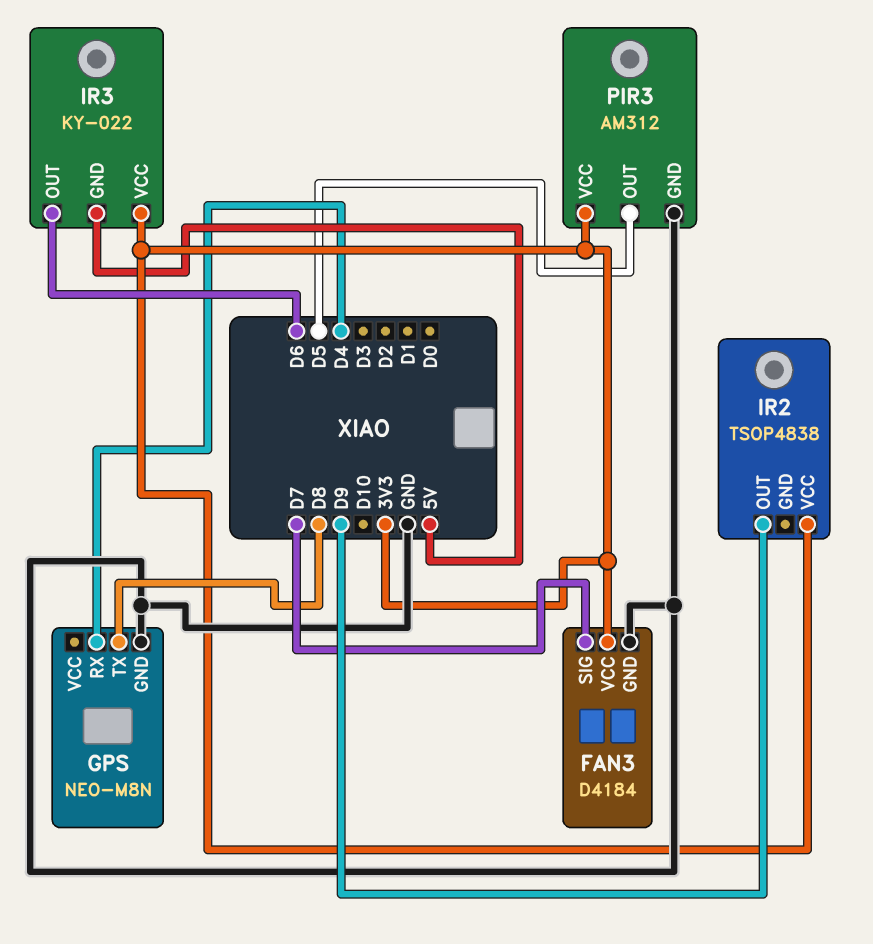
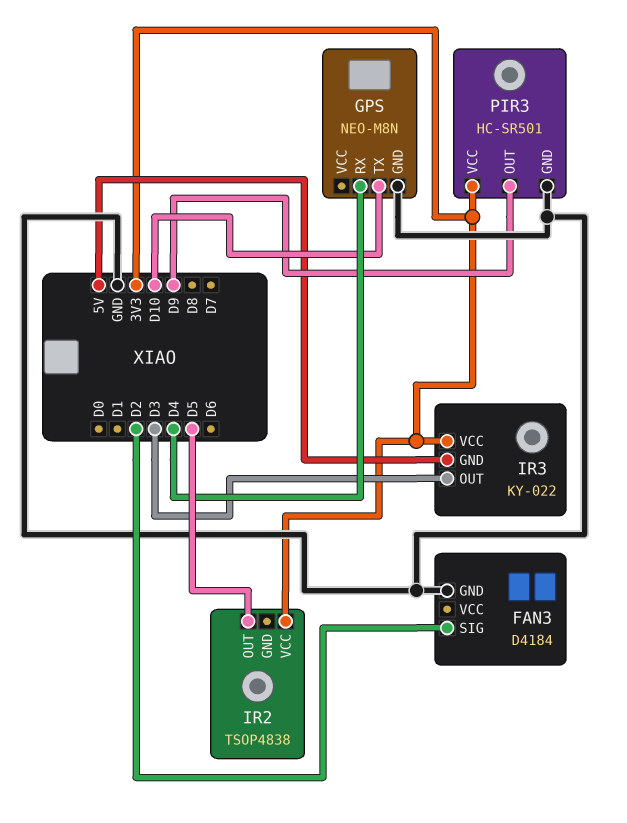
FAN3 pin SIG: D7 -> D2
FAN3 pin VCC: 3V3 -> none
GPS pin TX: D8 -> D10
IR2 pin OUT: D9 -> D5
IR3 pin OUT: D6 -> D3
PIR3: AM312 -> HC-SR501
PIR3 pin OUT: D5 -> D9

